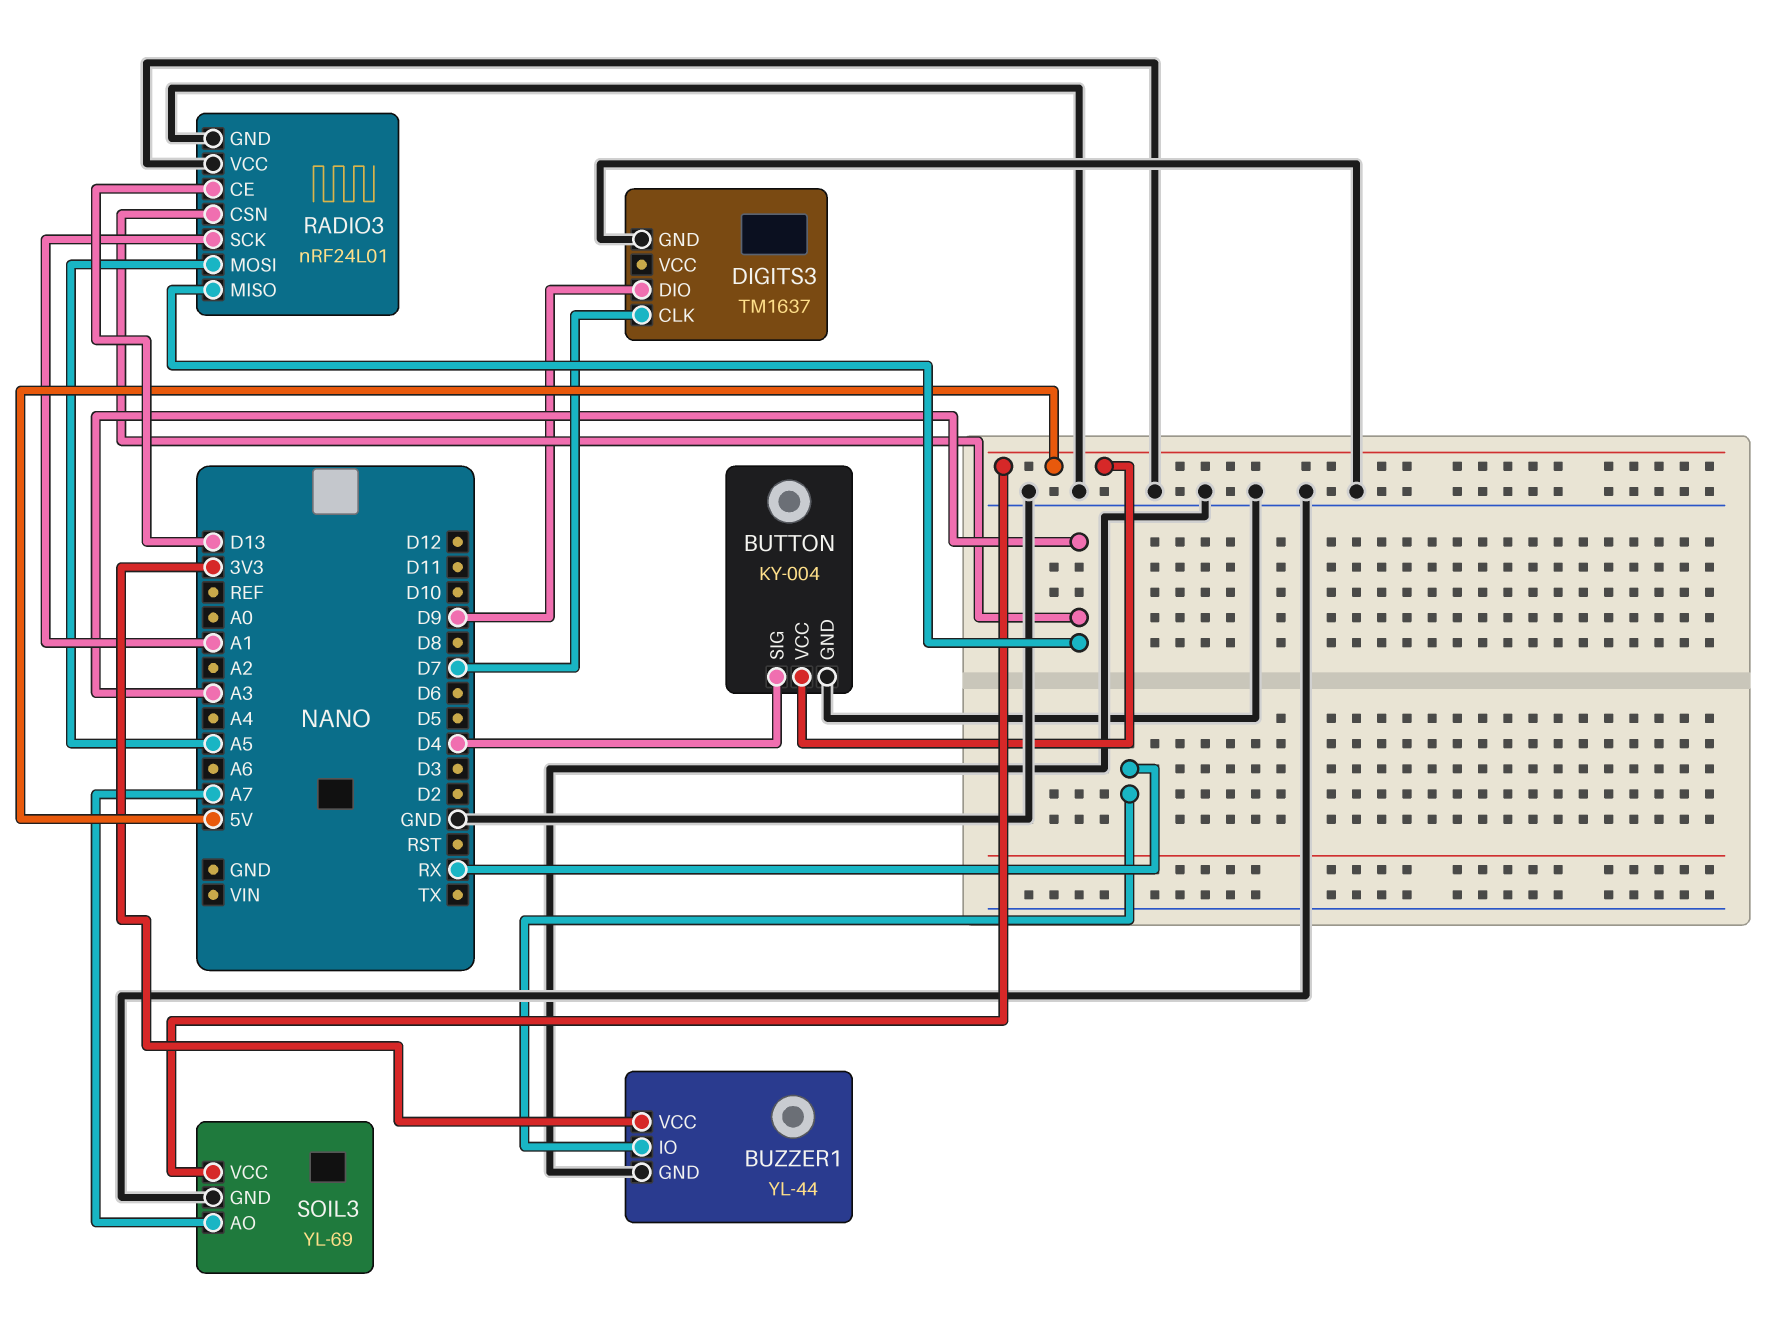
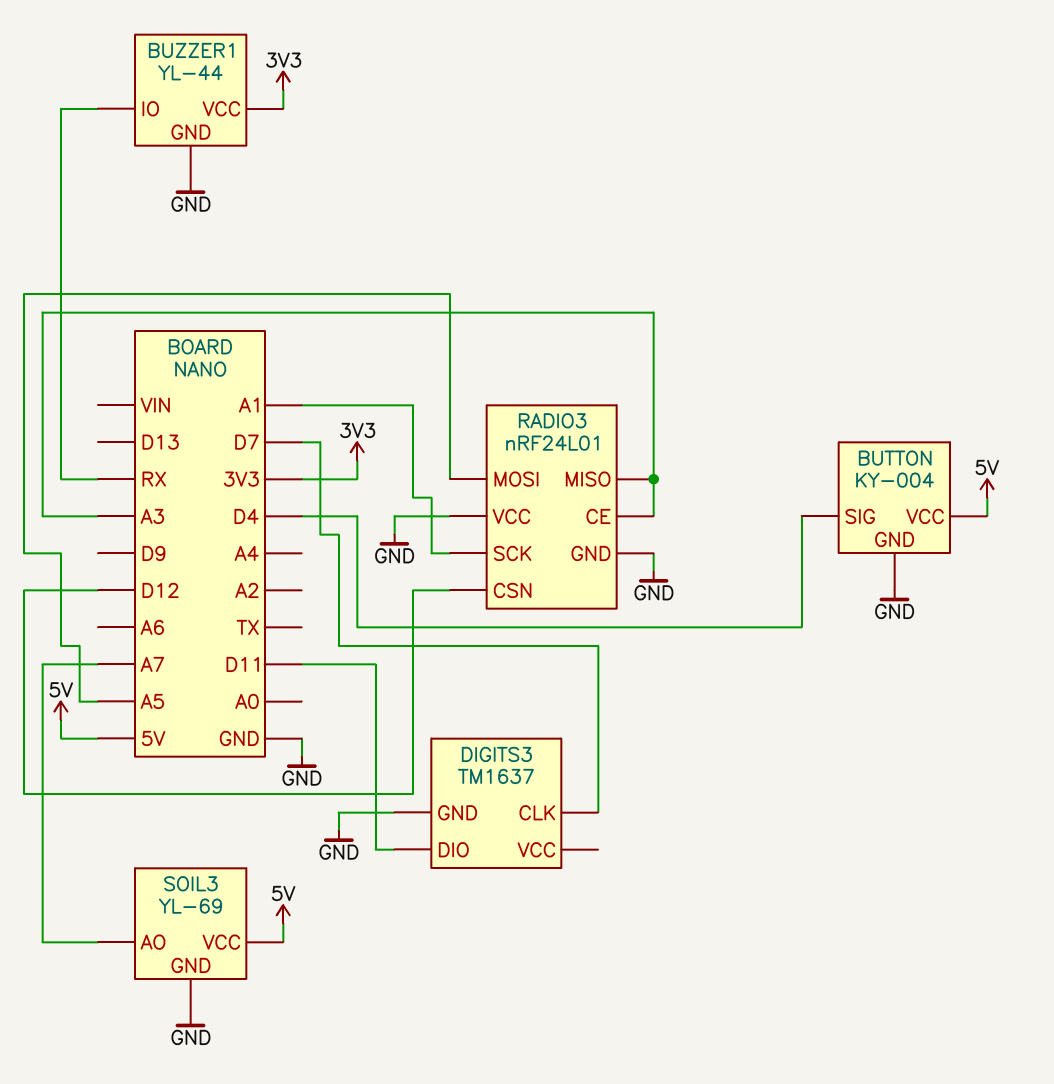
DIGITS3 pin DIO: D9 -> D11
RADIO3 pin CE: D13 -> A3
RADIO3 pin CSN: A3 -> D12

